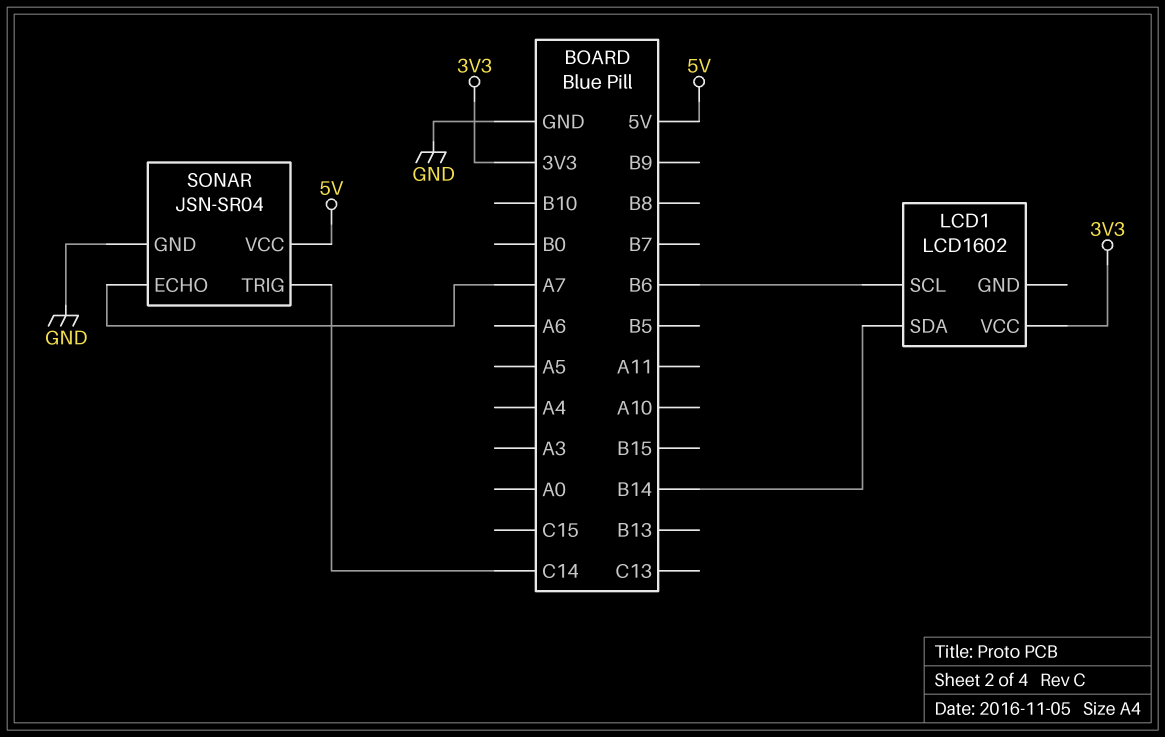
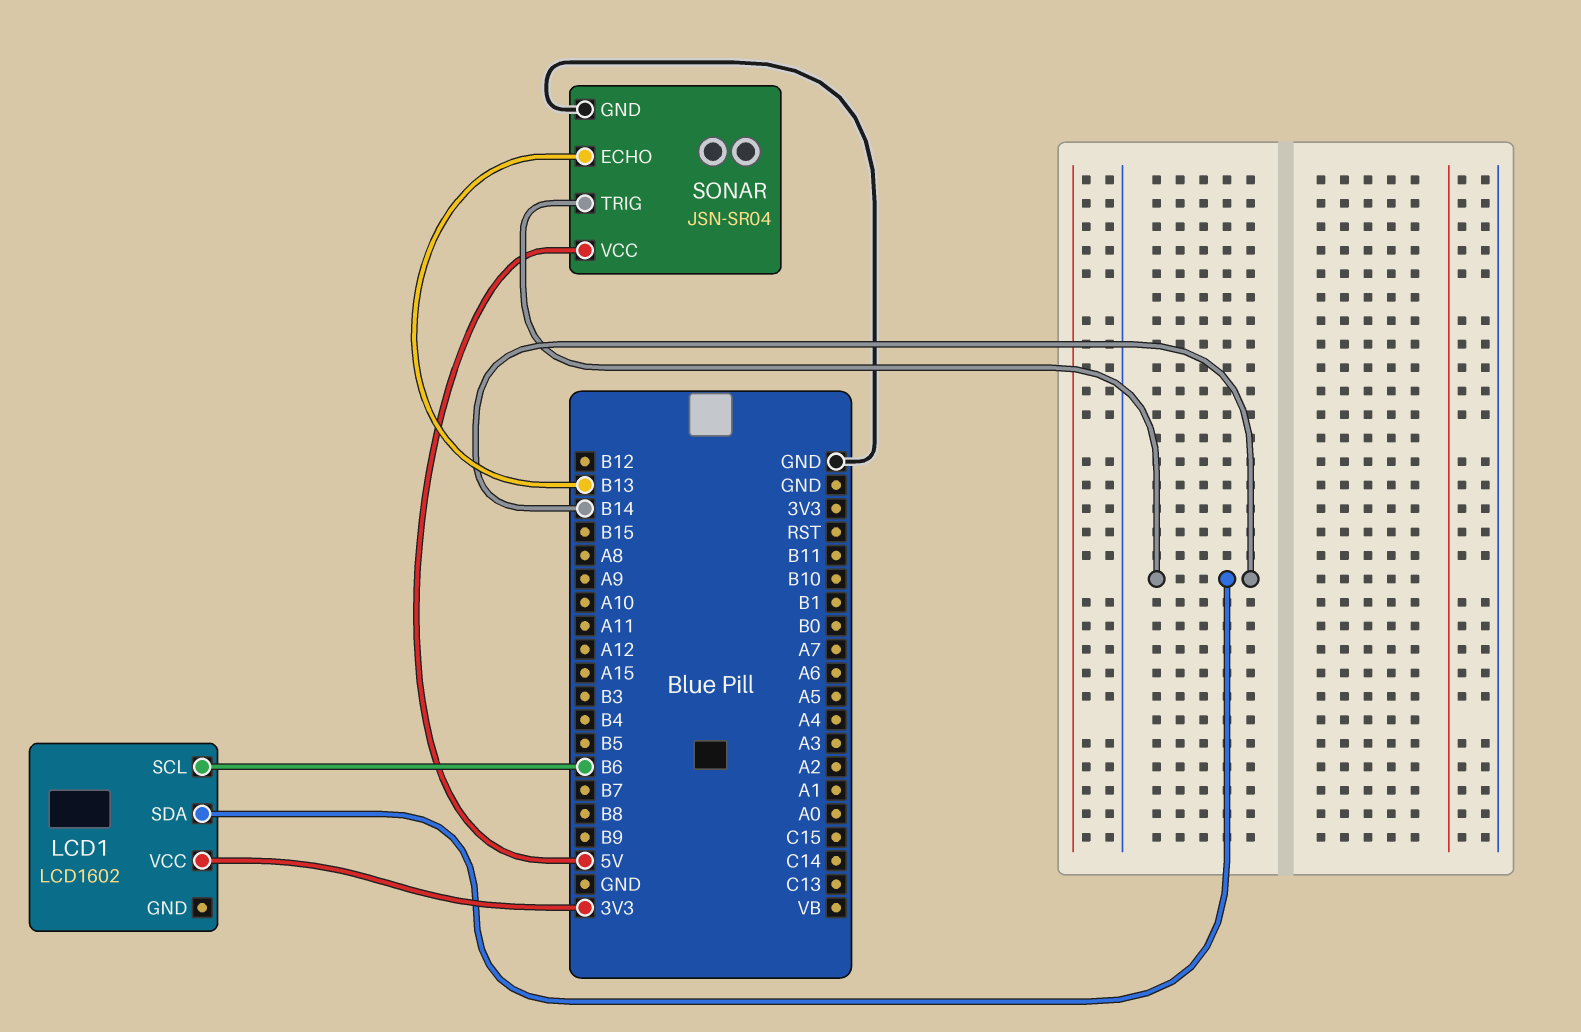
SONAR pin ECHO: A7 -> B13
SONAR pin TRIG: C14 -> B14

